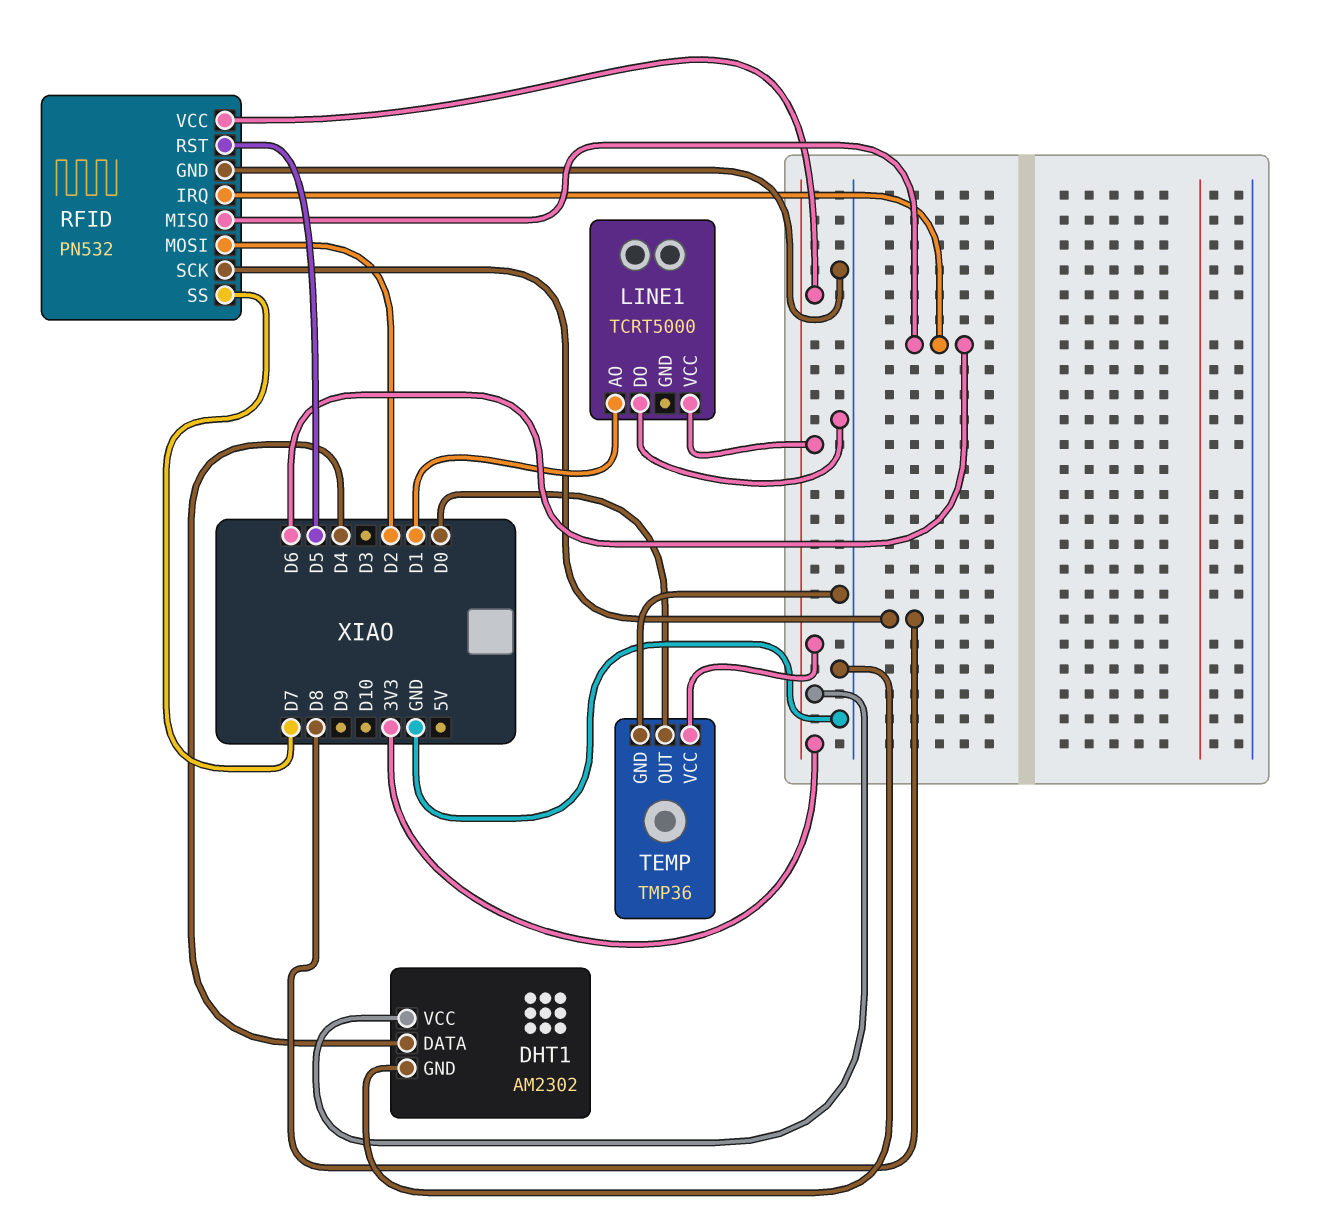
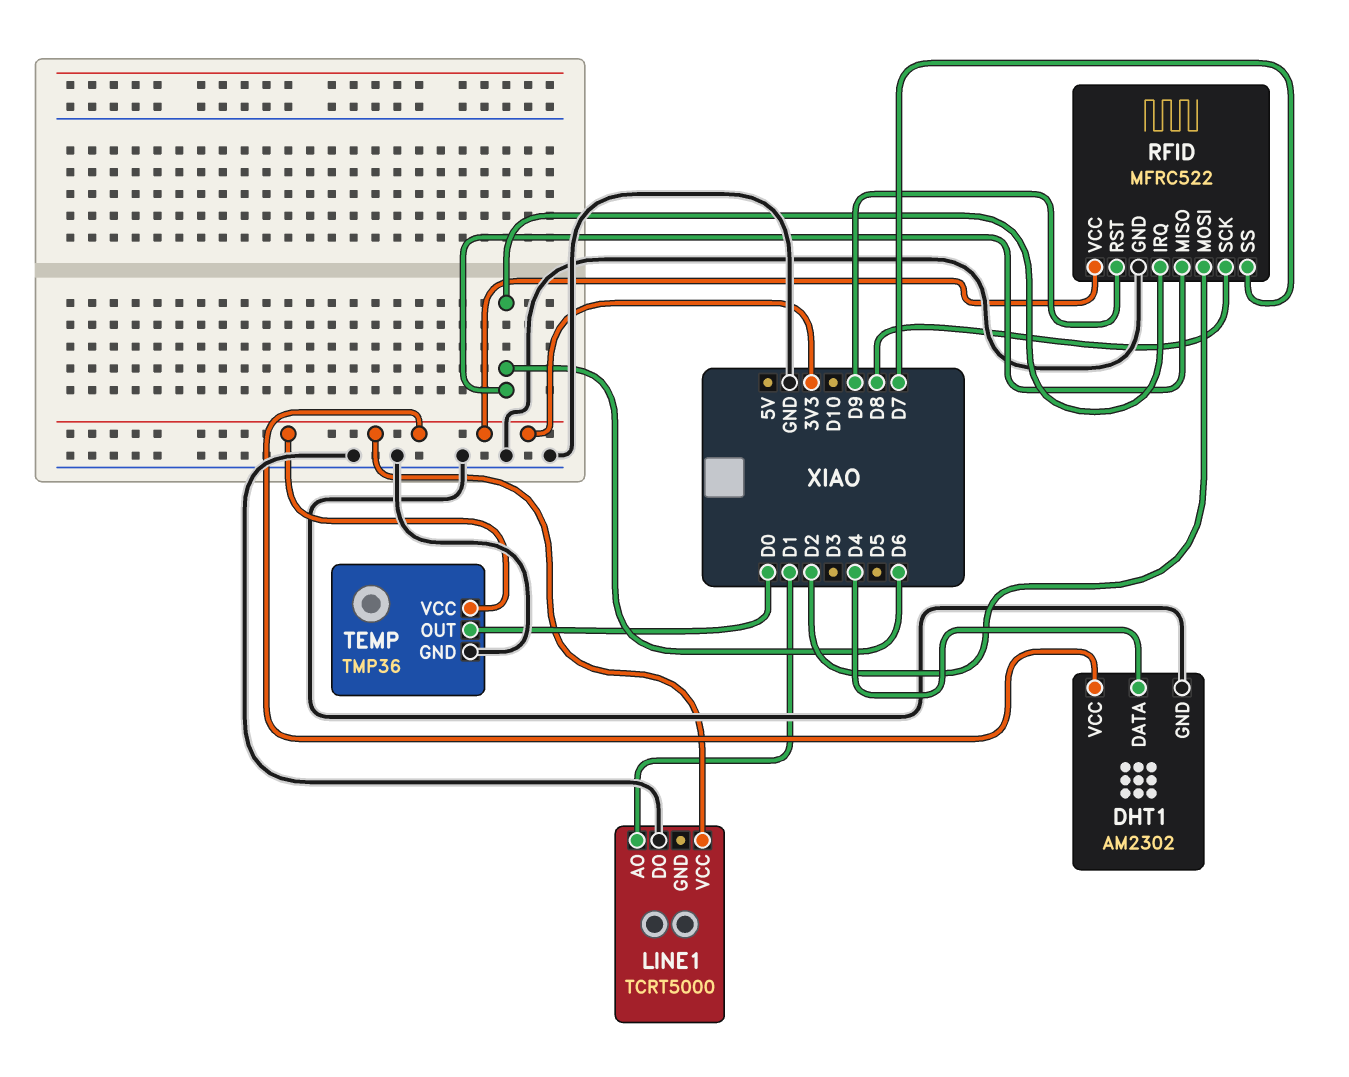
RFID: PN532 -> MFRC522
RFID pin RST: D5 -> D9

